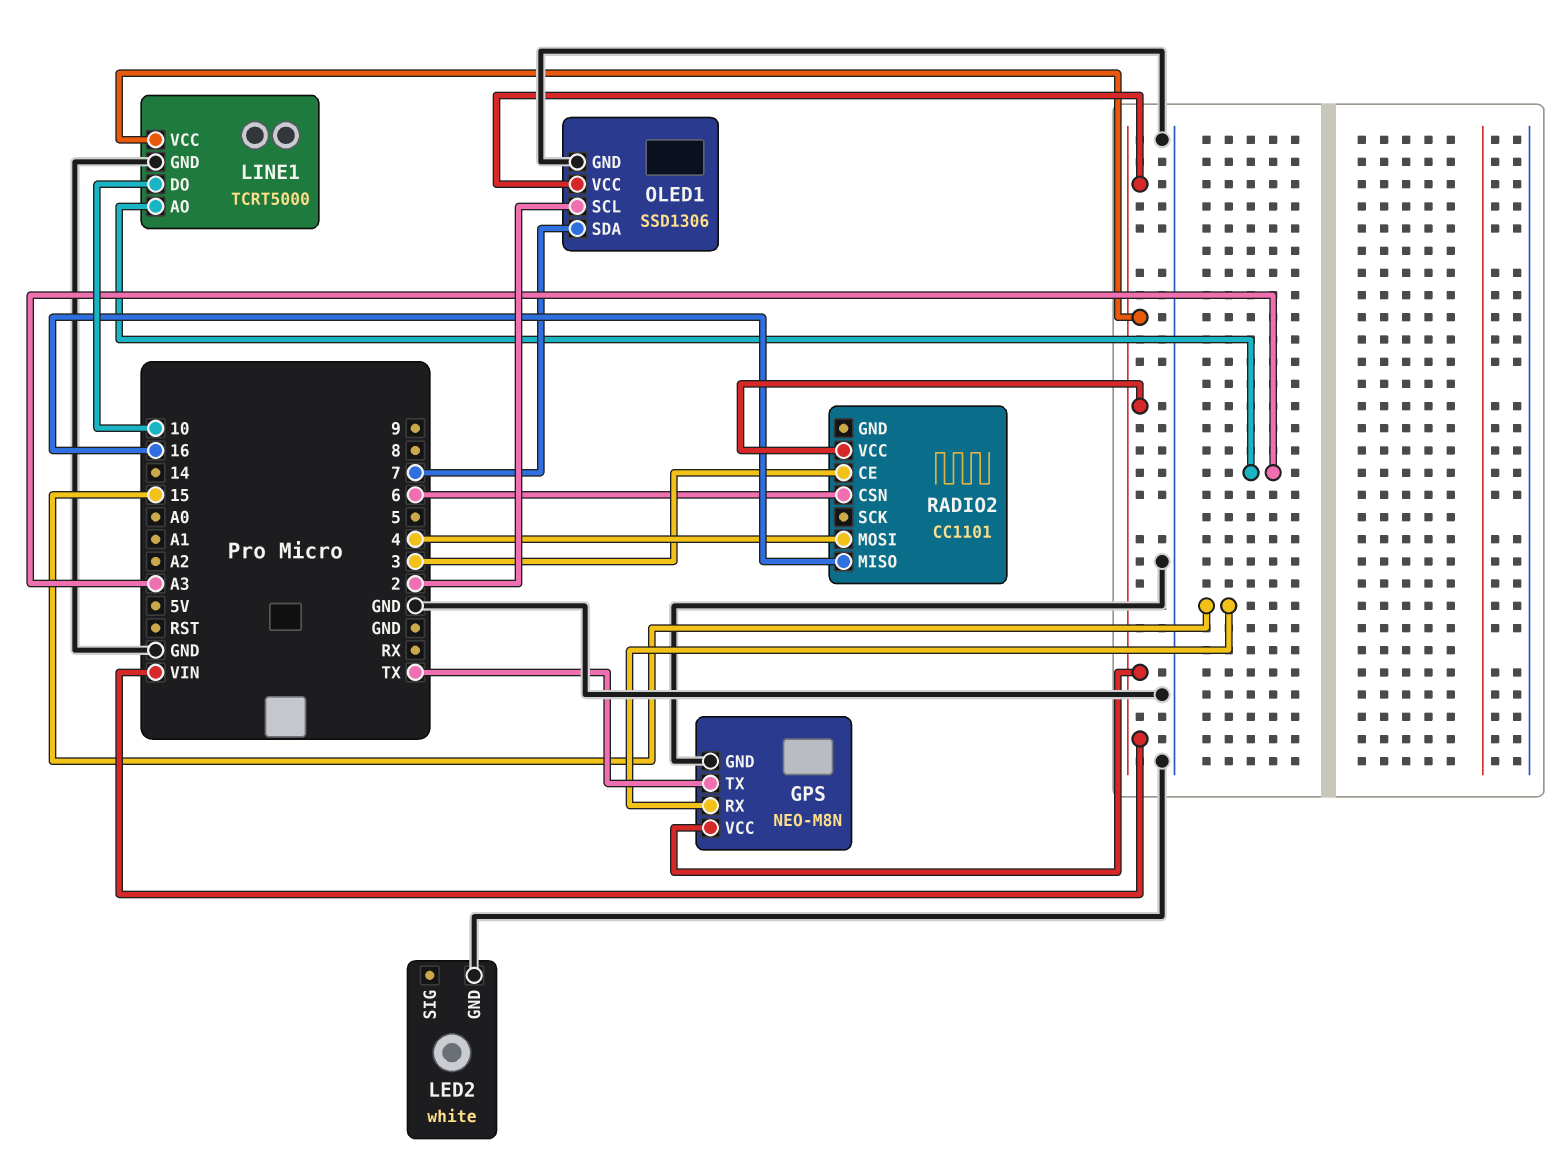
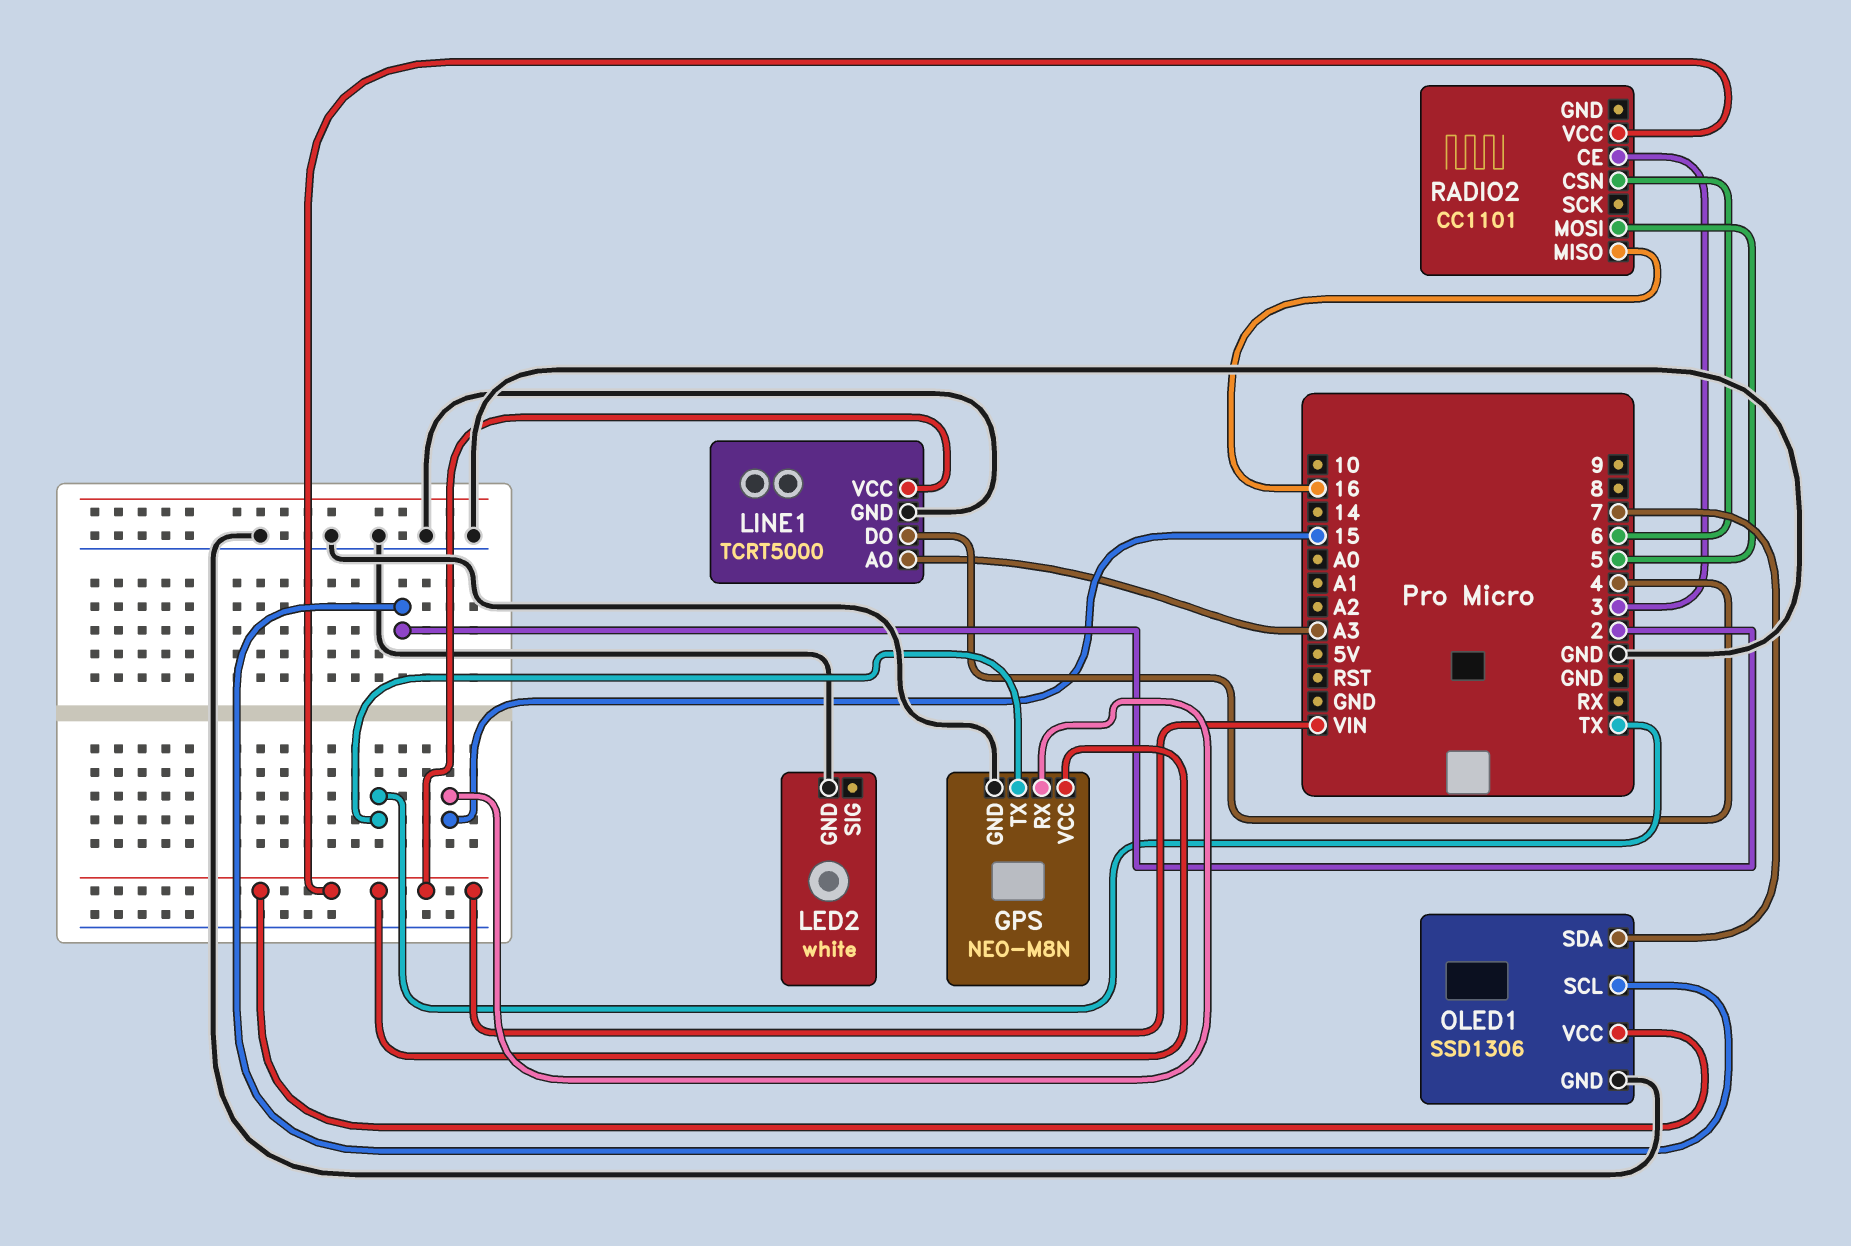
LINE1 pin DO: 10 -> 4
RADIO2 pin MOSI: 4 -> 5

